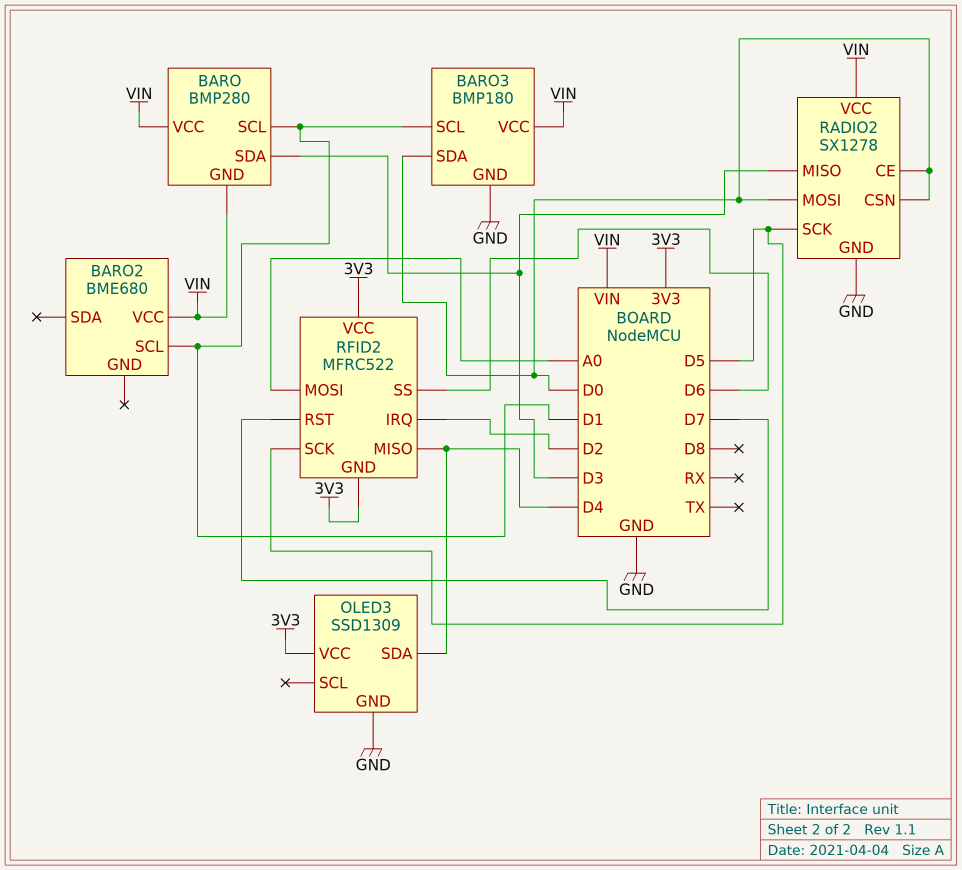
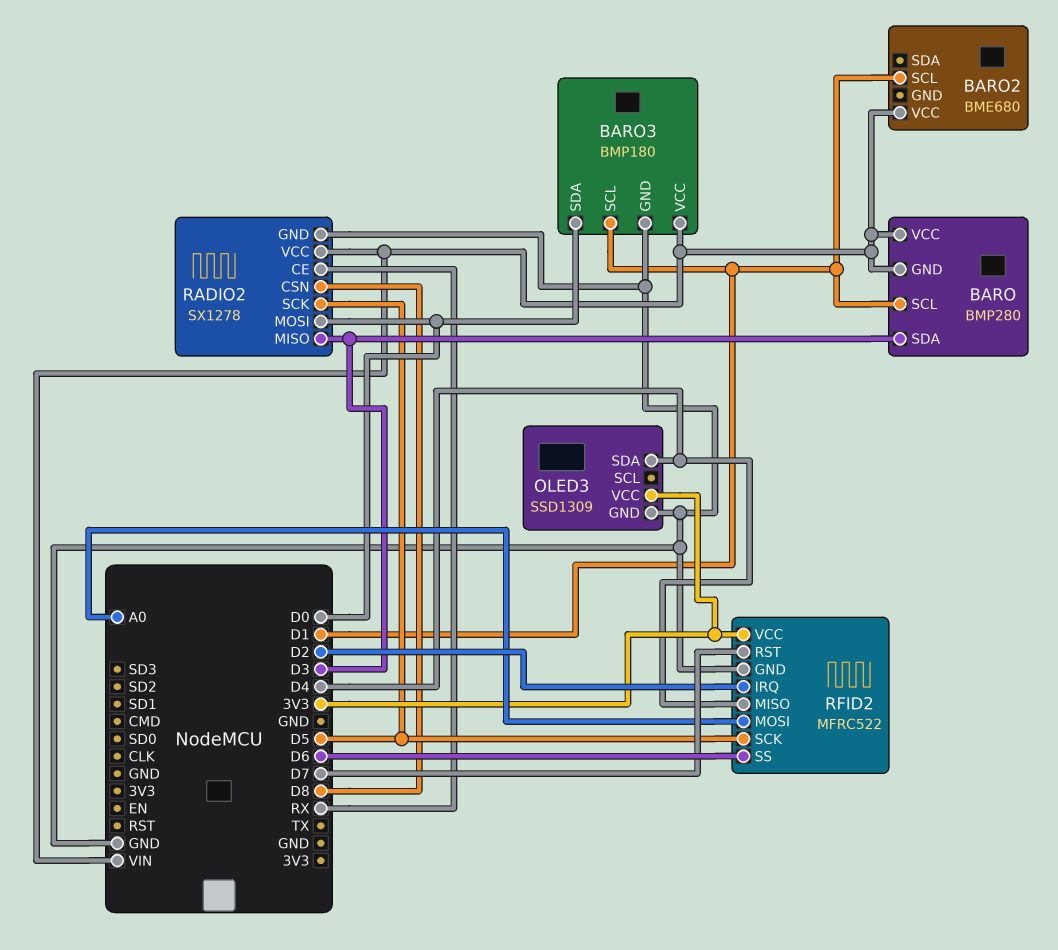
RADIO2 pin CE: D0 -> RX
RADIO2 pin CSN: D0 -> D8
RFID2 pin GND: 3V3 -> GND

